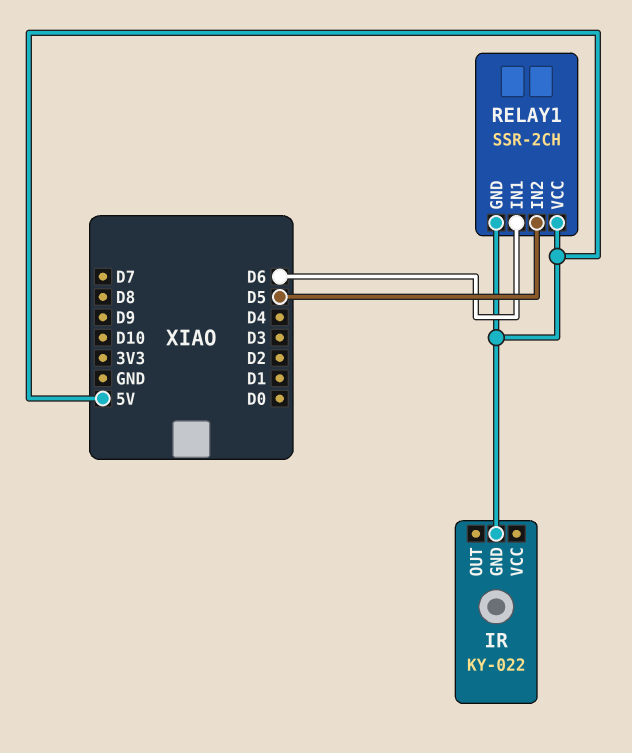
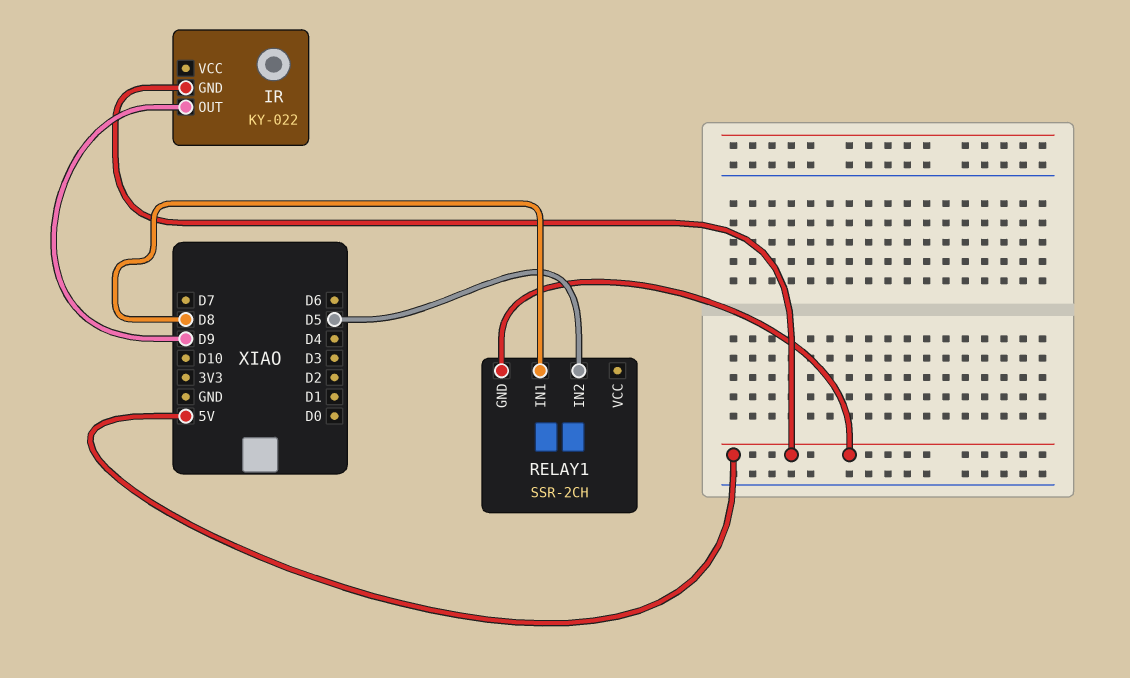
IR pin OUT: none -> D9
RELAY1 pin IN1: D6 -> D8
RELAY1 pin VCC: 5V -> none

